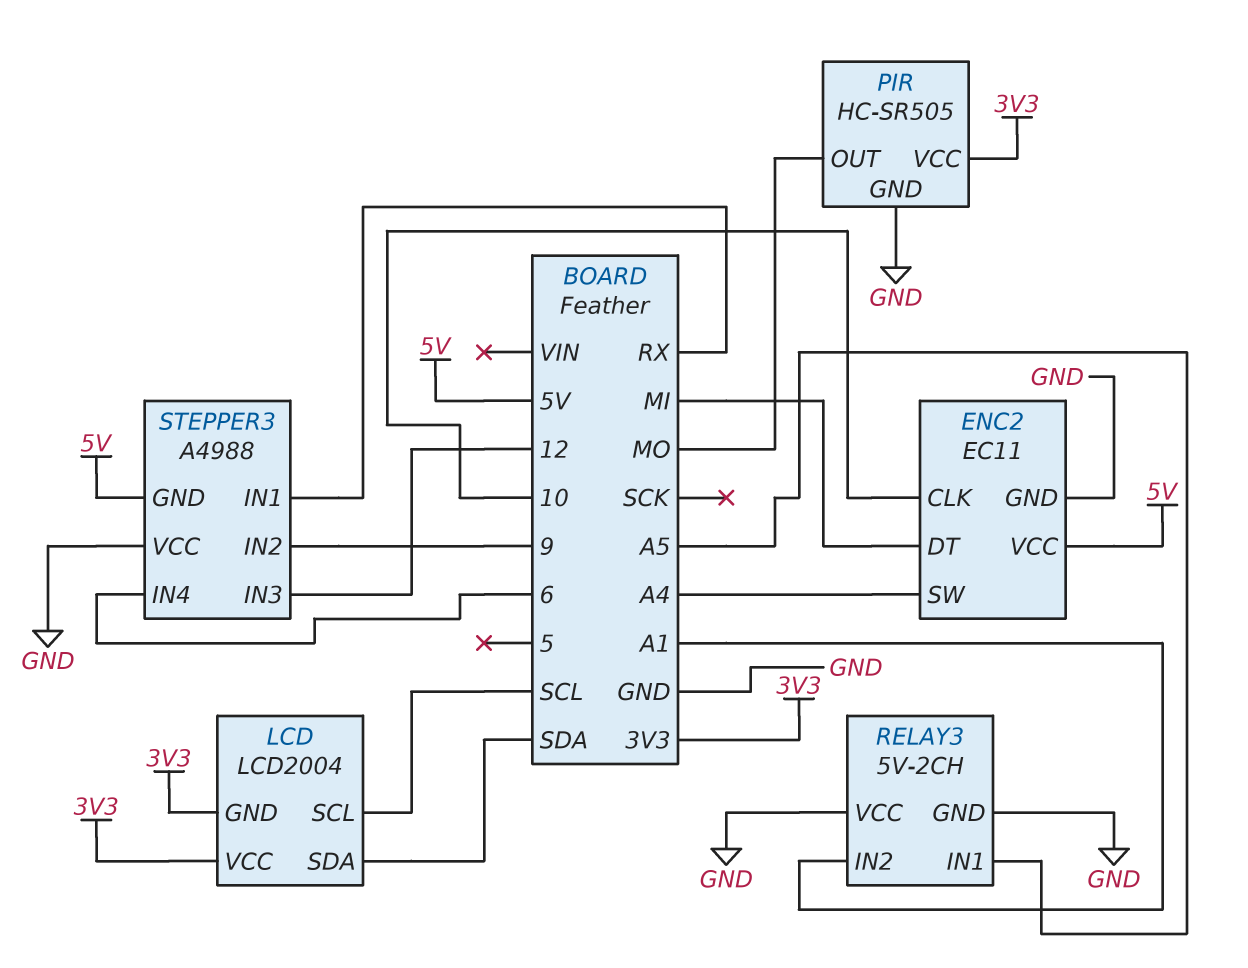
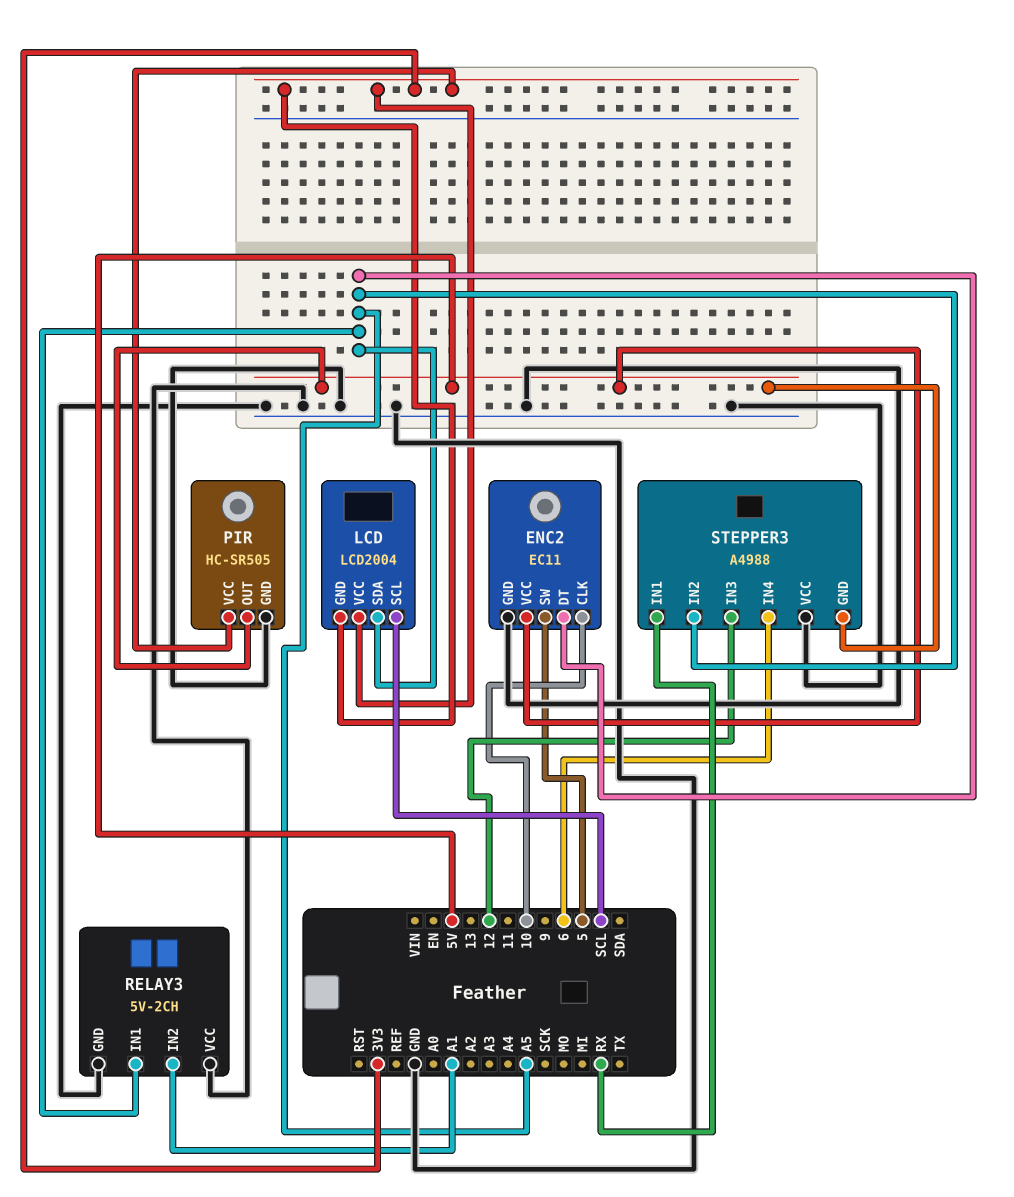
ENC2 pin DT: MI -> A5
ENC2 pin SW: A4 -> 5
LCD pin SDA: SDA -> A5
PIR pin OUT: MO -> 5V
STEPPER3 pin IN2: 9 -> A5

